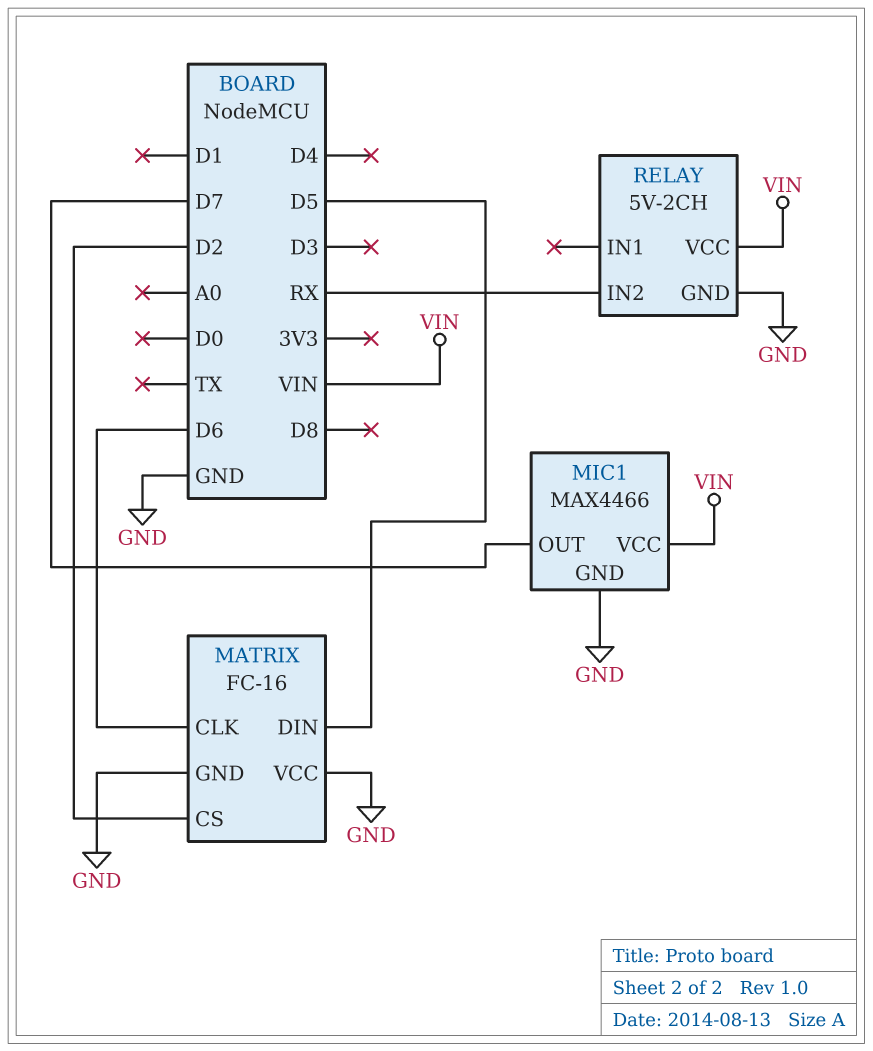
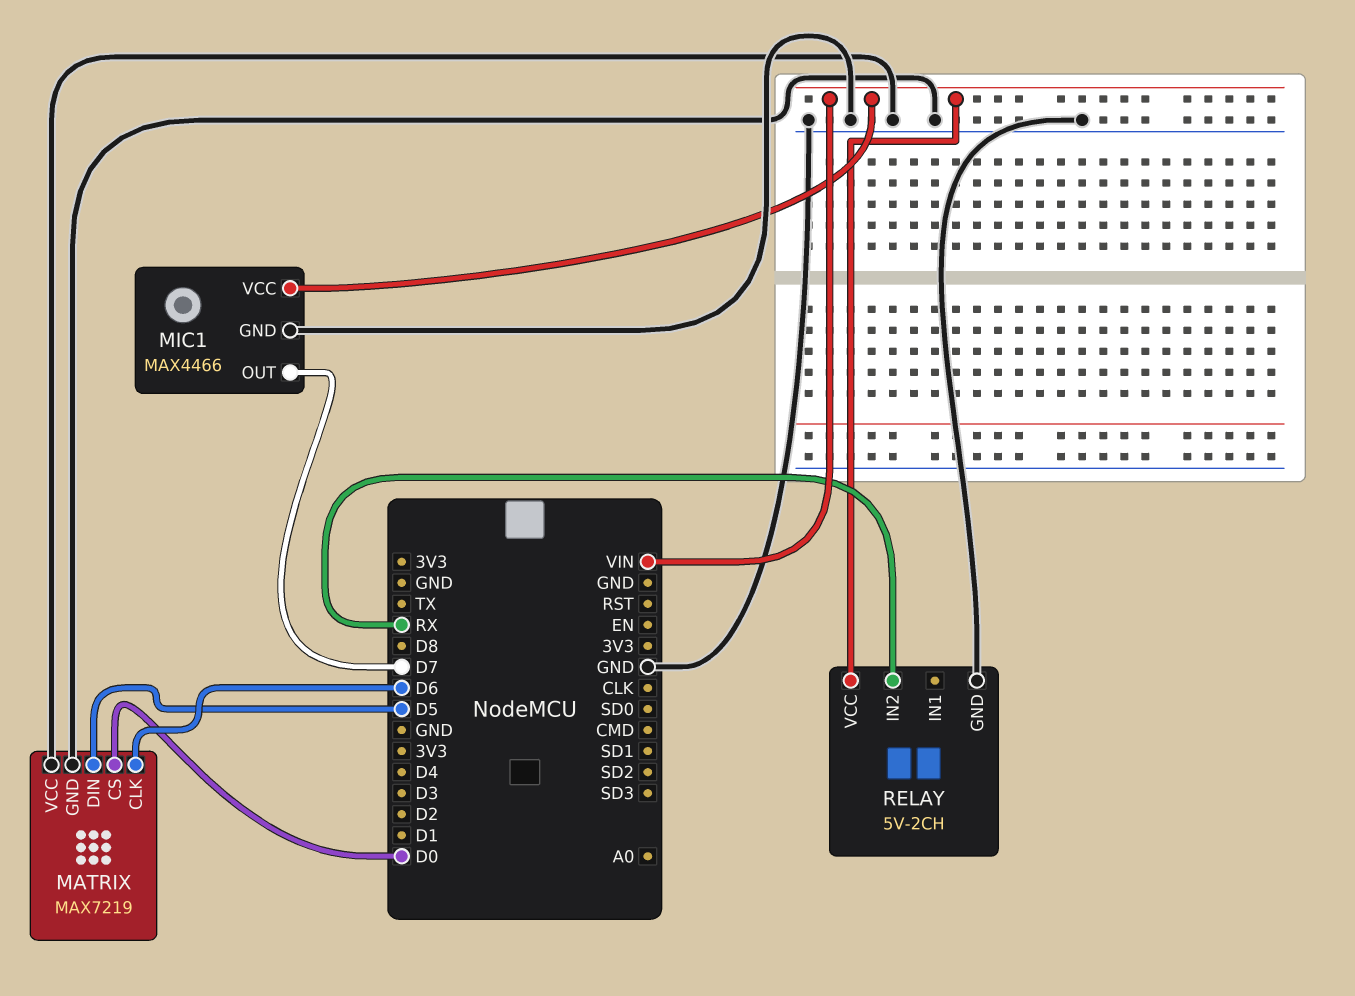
MATRIX: FC-16 -> MAX7219
MATRIX pin CS: D2 -> D0

